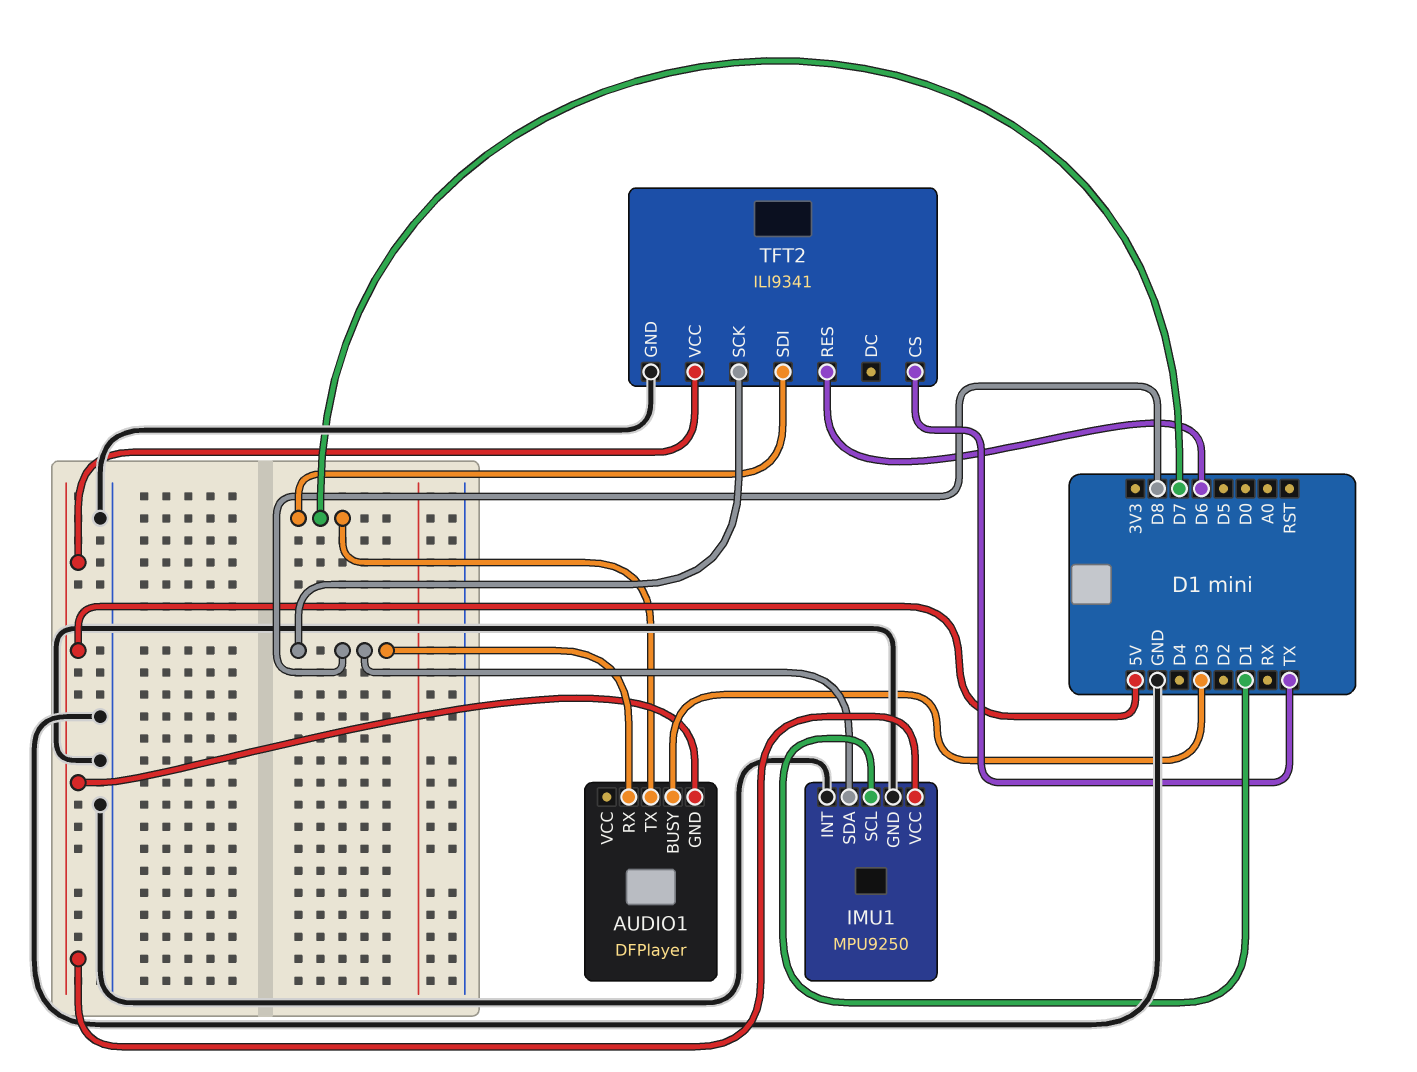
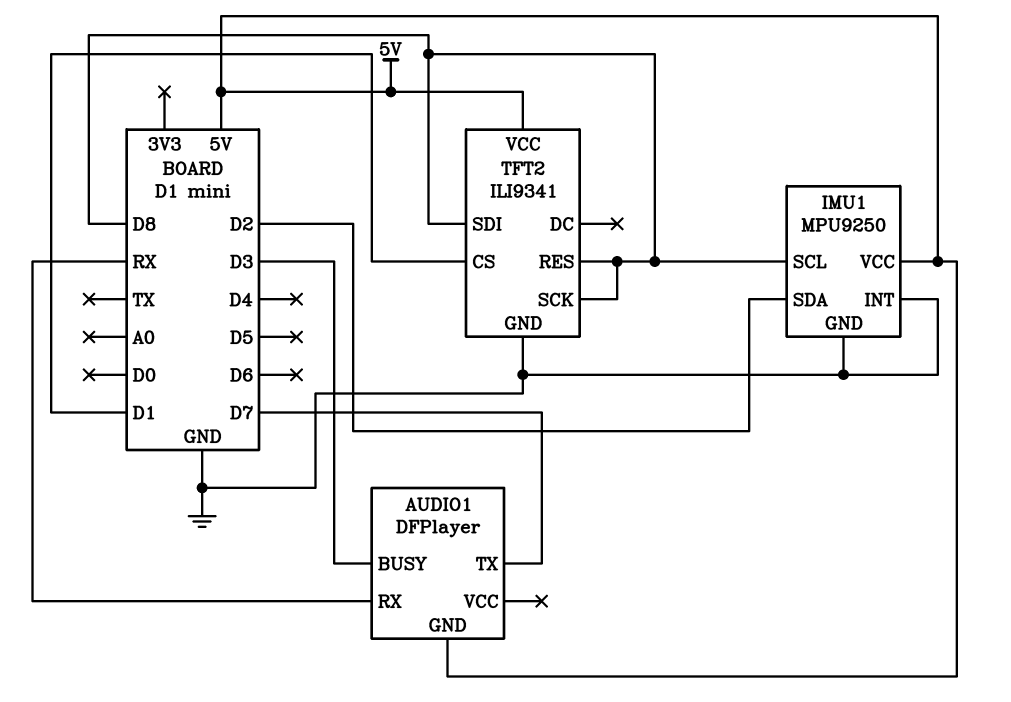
AUDIO1 pin RX: D8 -> RX
IMU1 pin SCL: D1 -> D8
IMU1 pin SDA: D8 -> D2
TFT2 pin CS: TX -> D1
TFT2 pin RES: D6 -> D8
TFT2 pin SDI: D7 -> D8

